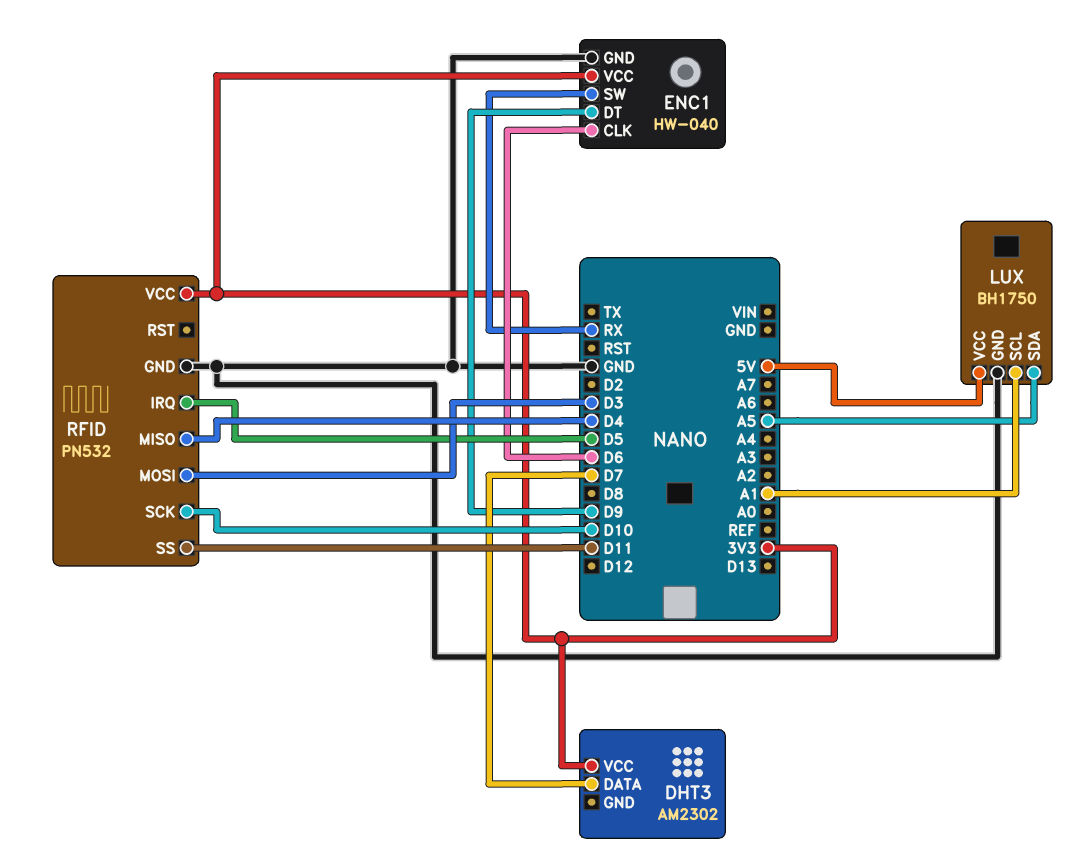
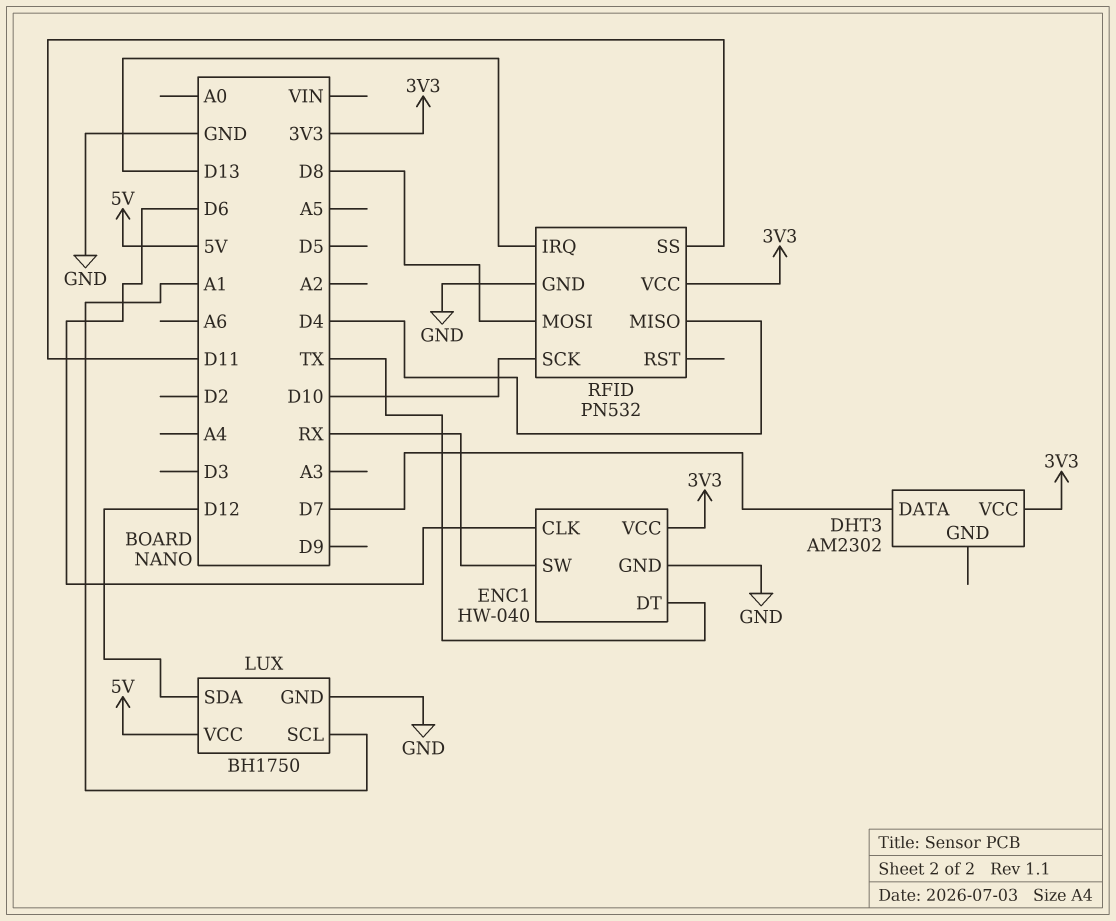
ENC1 pin DT: D9 -> TX
LUX pin SDA: A5 -> D12
RFID pin IRQ: D5 -> D13
RFID pin MOSI: D3 -> D8

